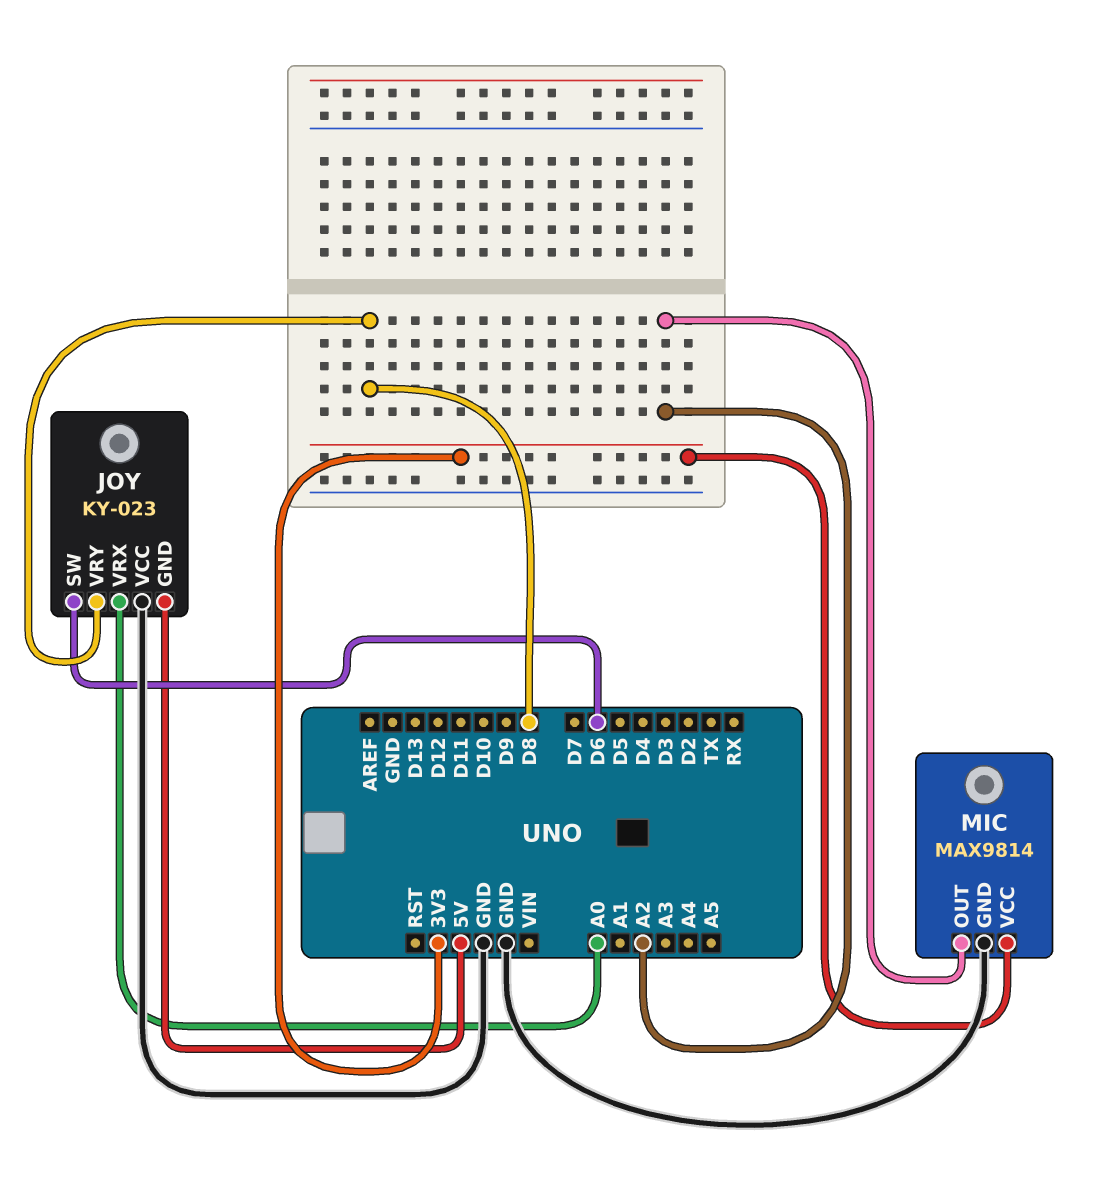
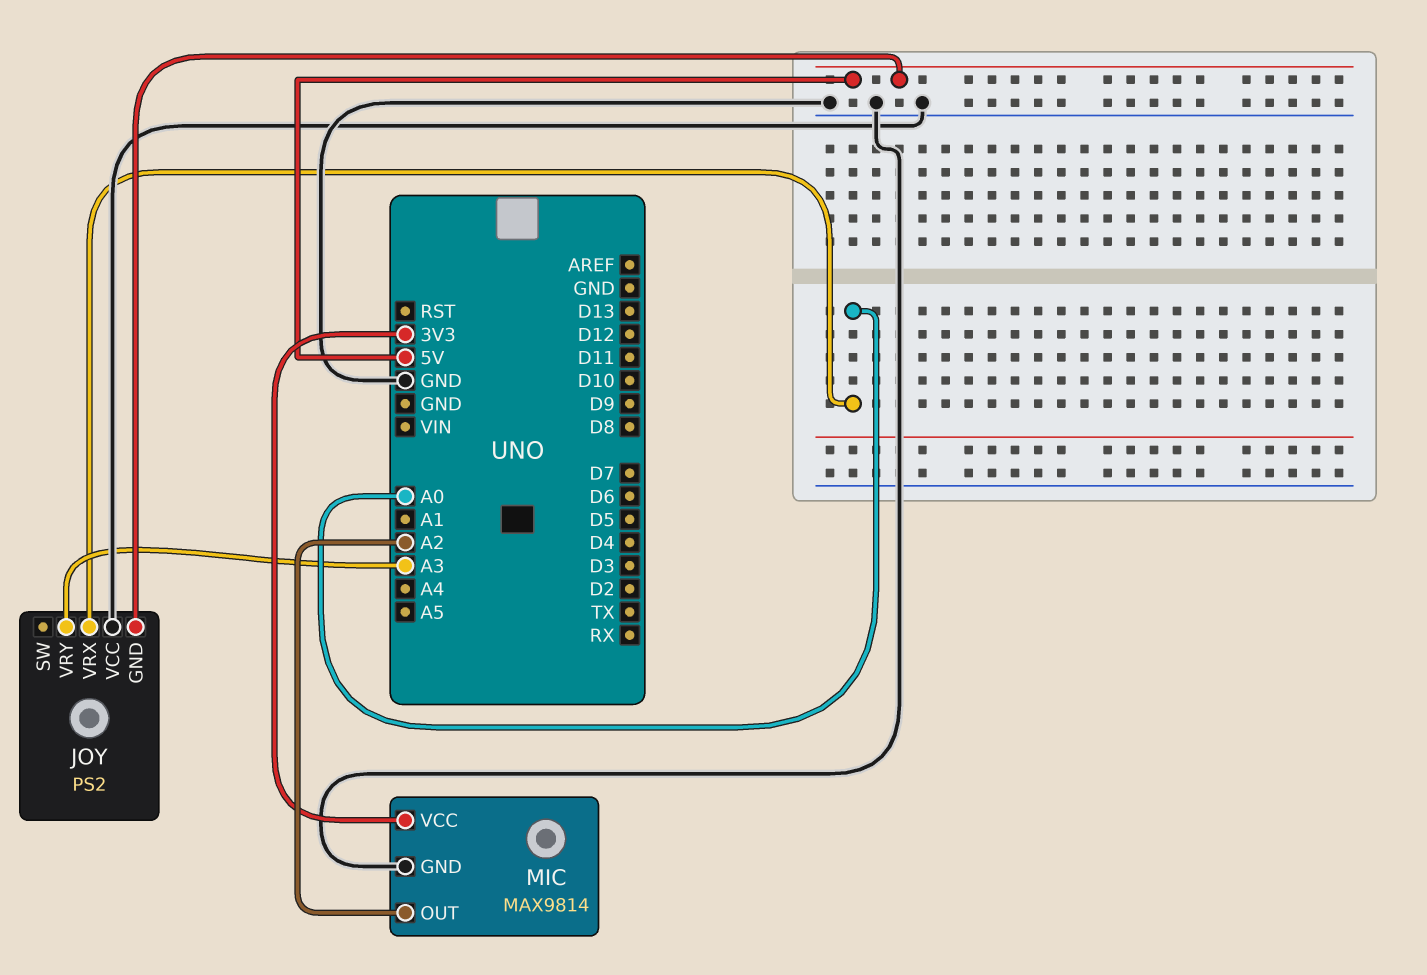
JOY: KY-023 -> PS2
JOY pin SW: D6 -> none
JOY pin VRY: D8 -> A3

